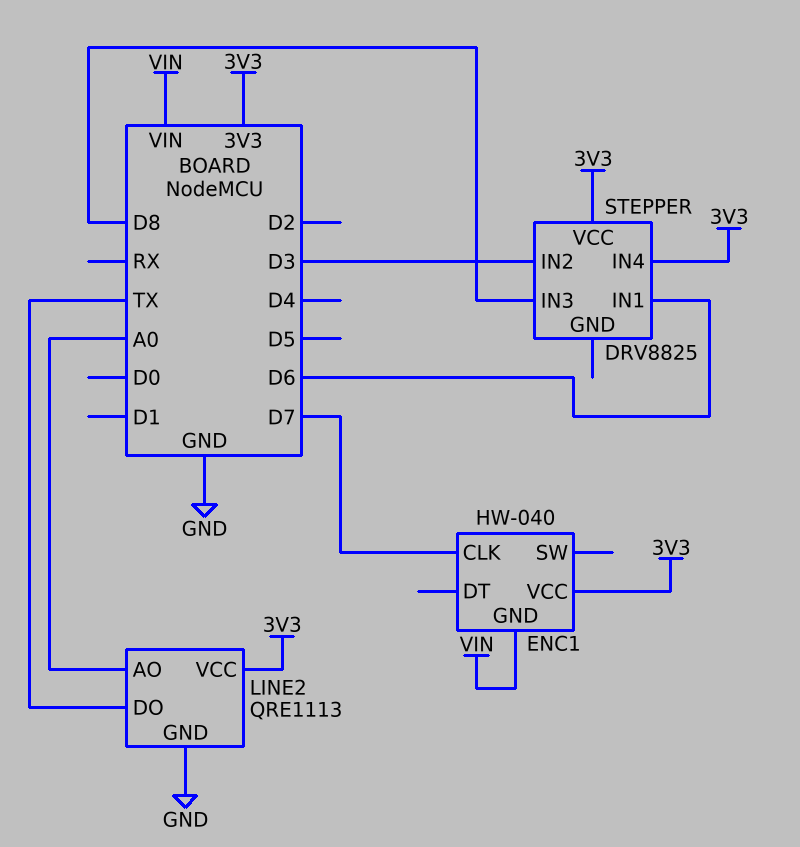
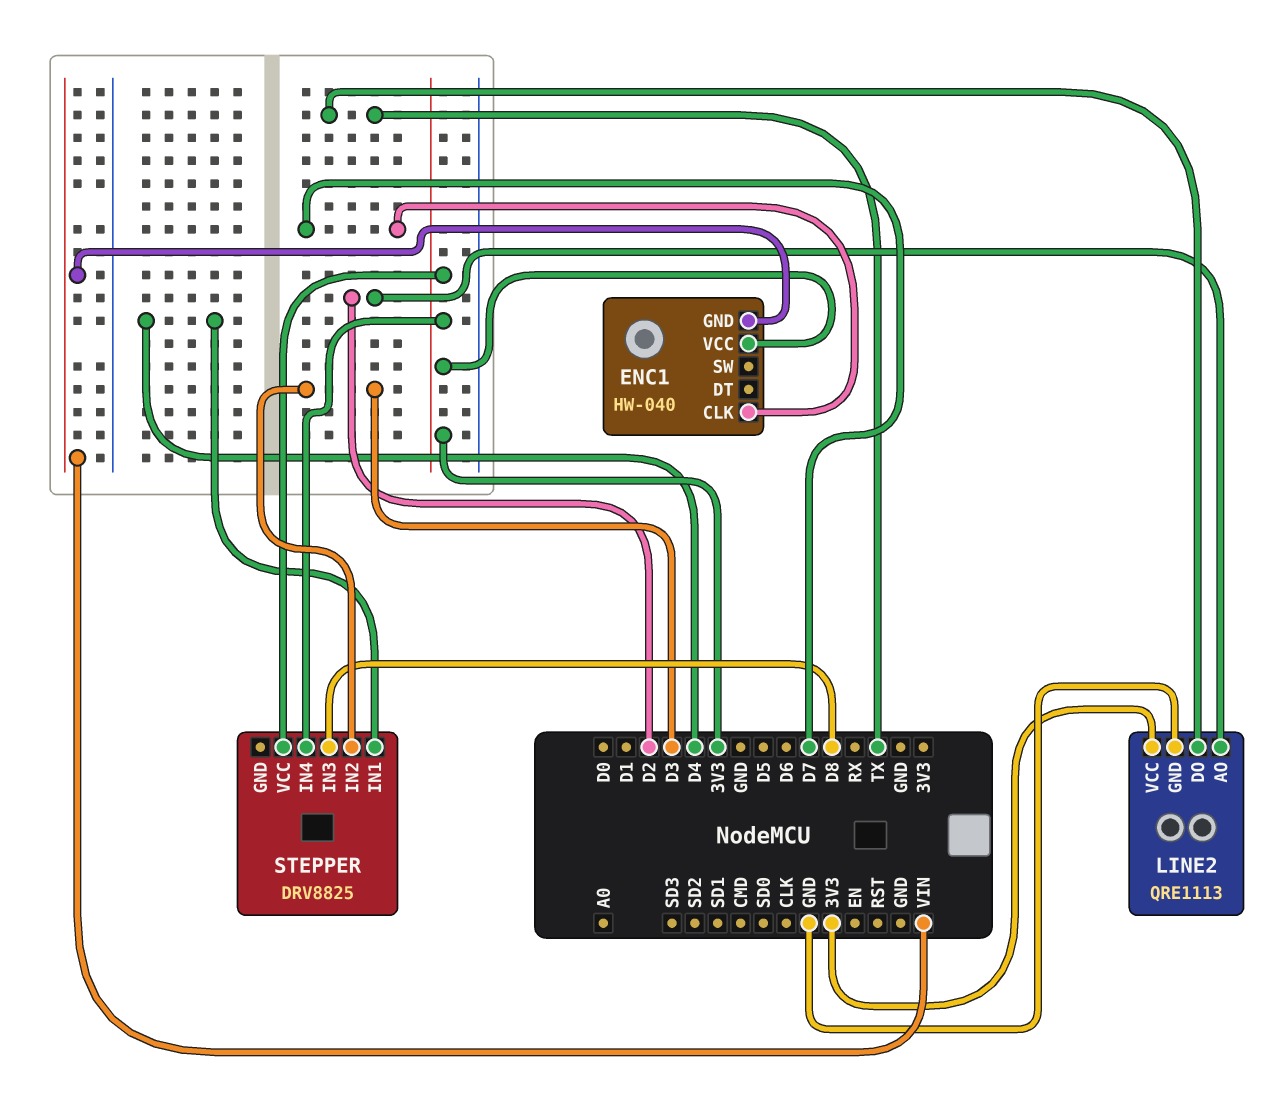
LINE2 pin AO: A0 -> D2
STEPPER pin IN1: D6 -> D4

